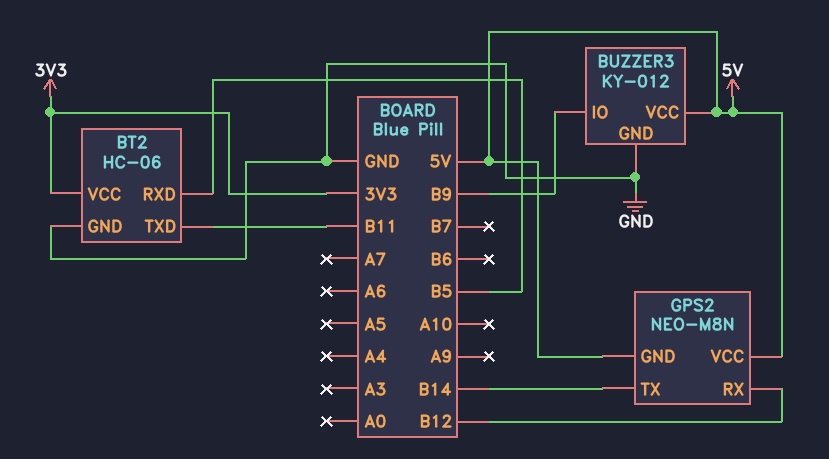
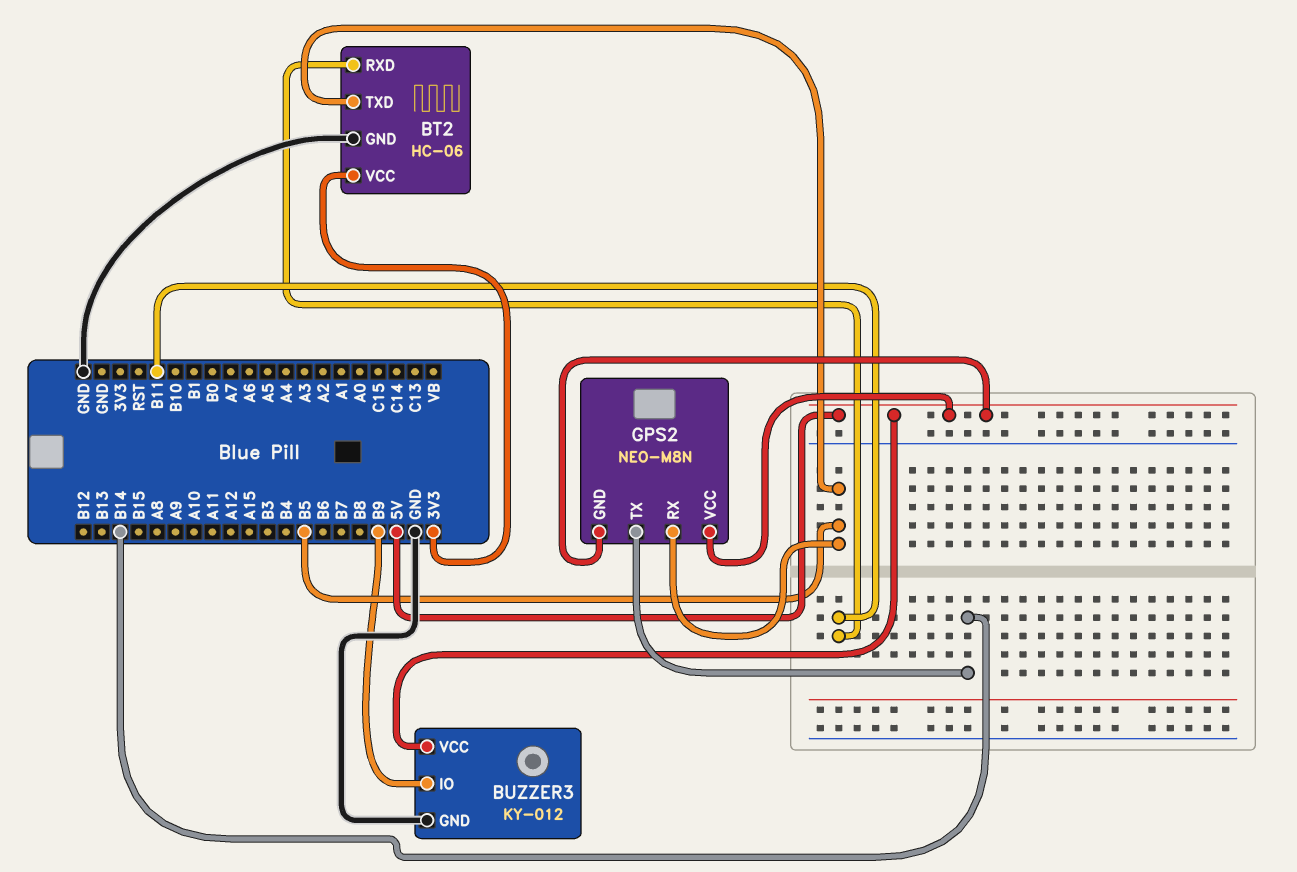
BT2 pin RXD: B5 -> B11
BT2 pin TXD: B11 -> B5
GPS2 pin RX: B12 -> B5

